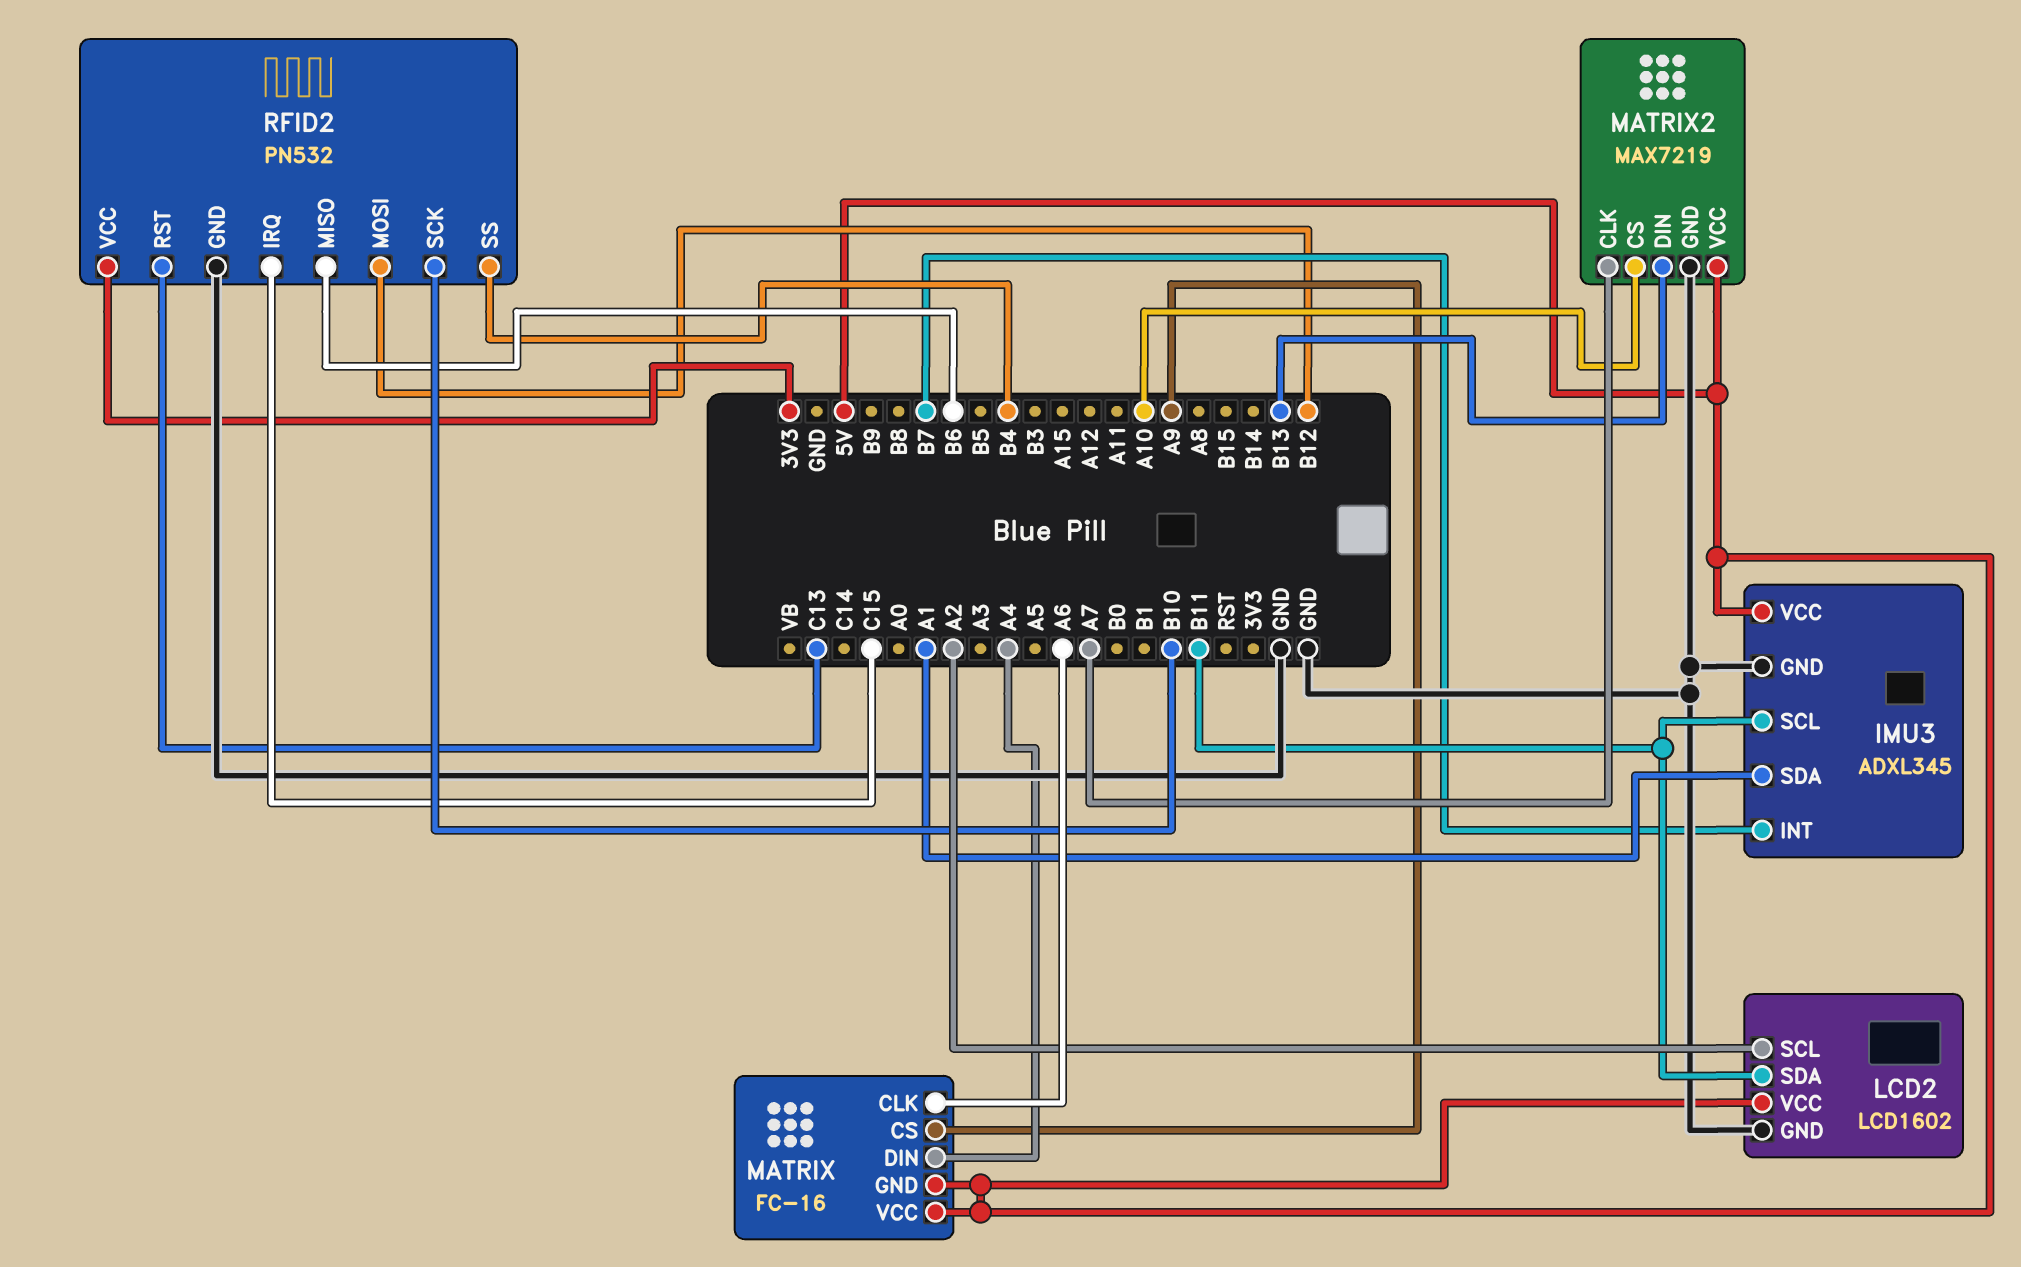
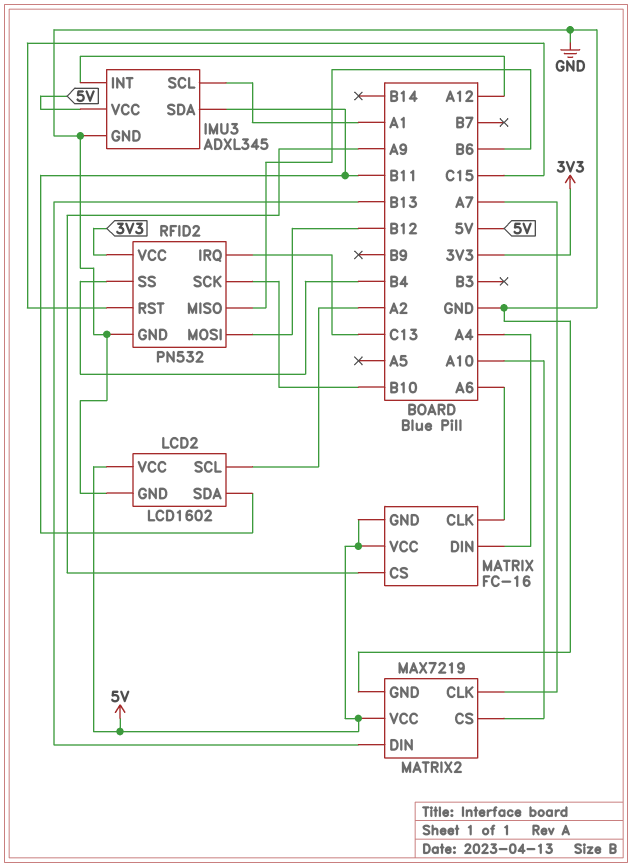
IMU3 pin INT: B7 -> A12
IMU3 pin SCL: B11 -> A1
IMU3 pin SDA: A1 -> B11
RFID2 pin IRQ: C15 -> C13
RFID2 pin RST: C13 -> C15

